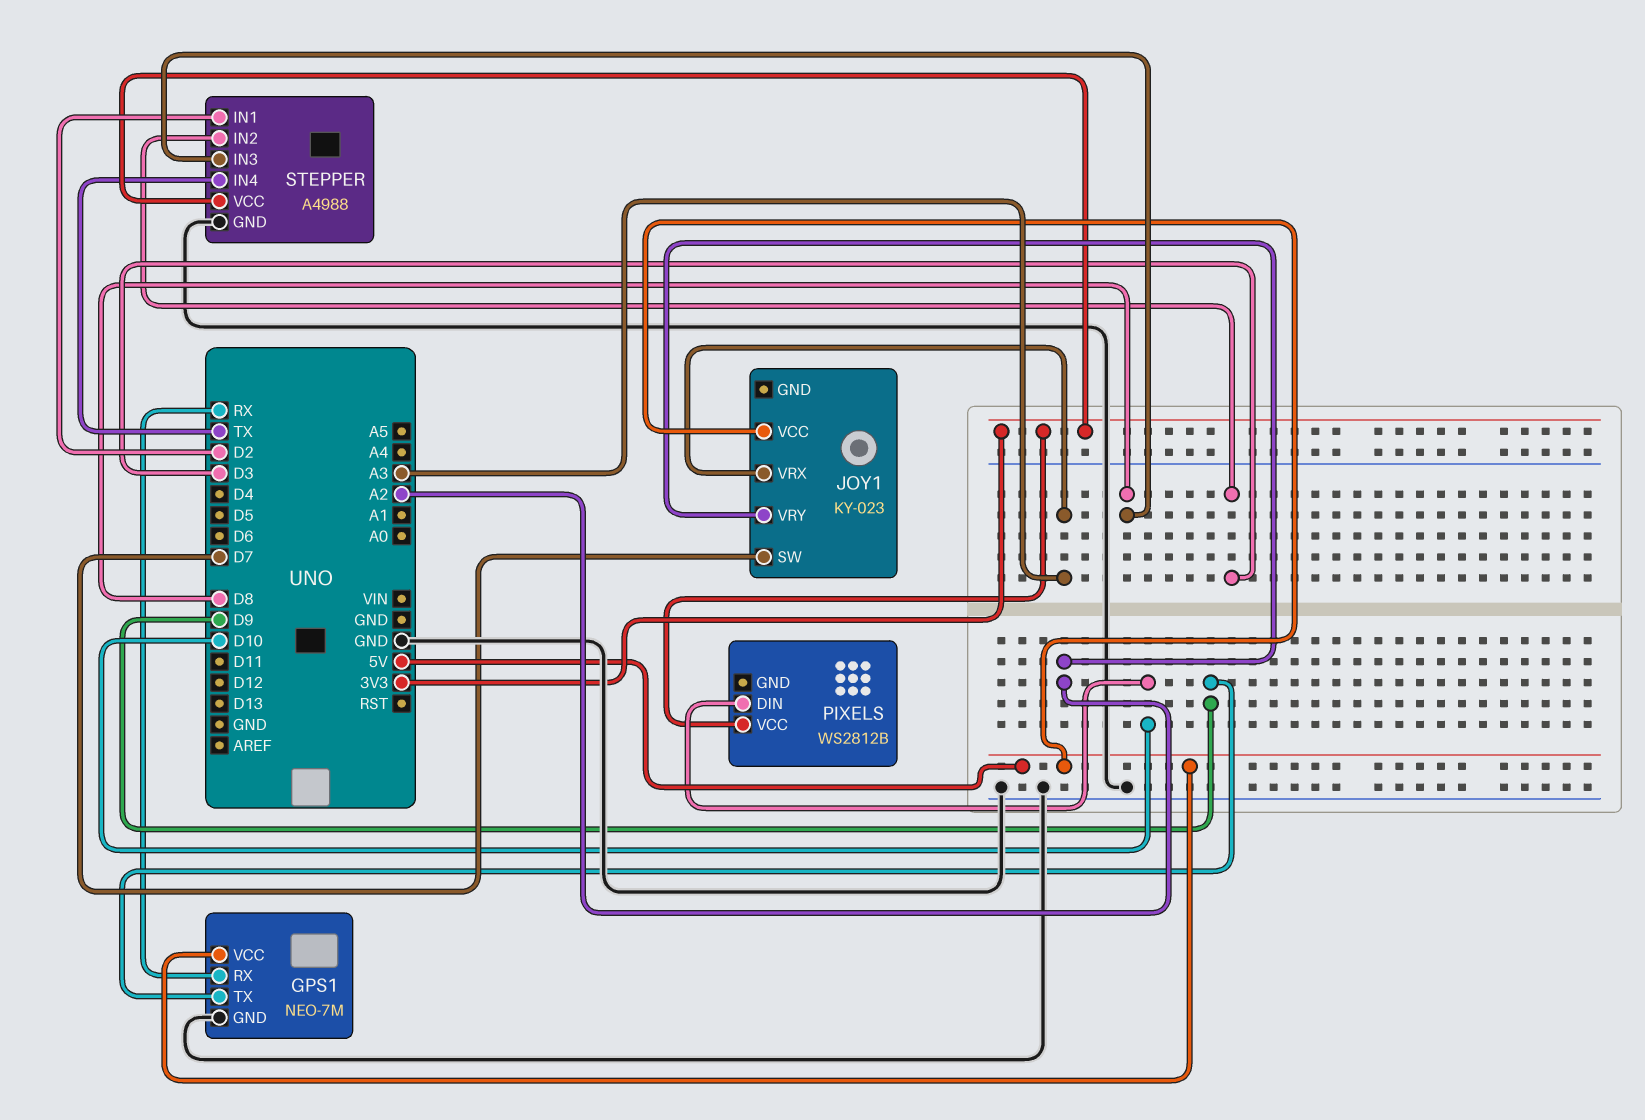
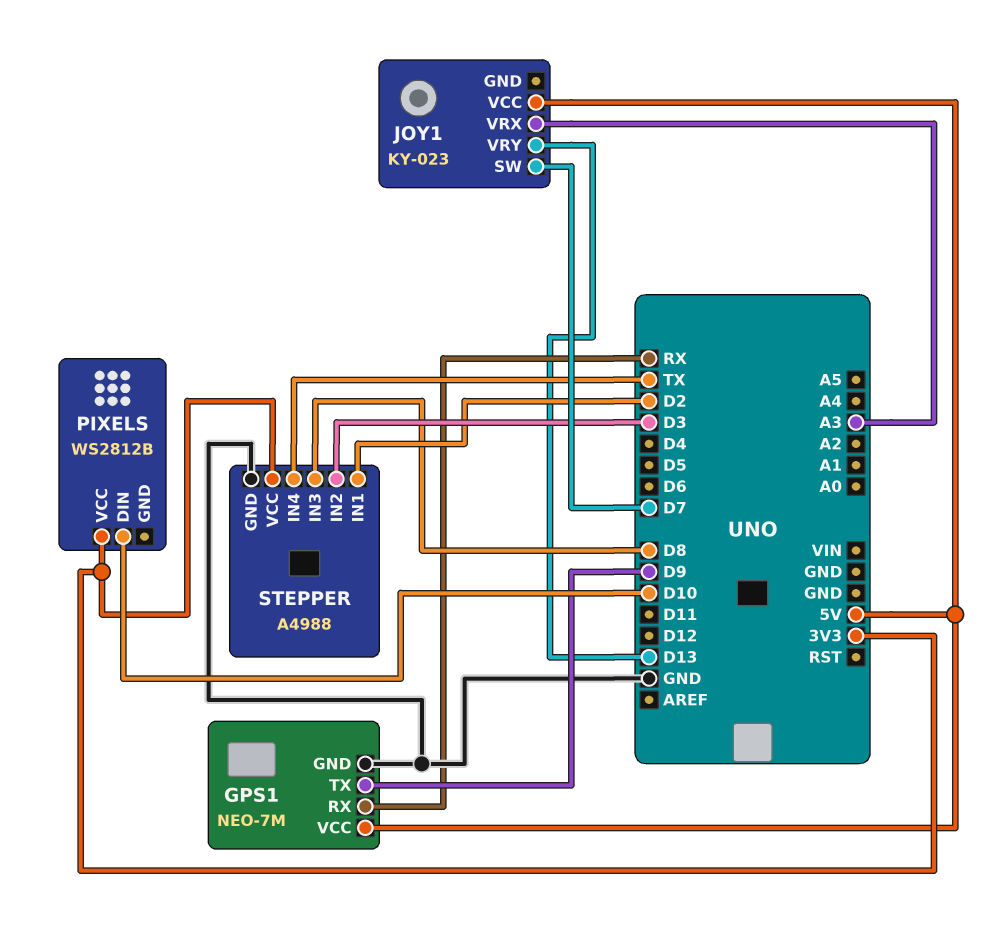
JOY1 pin VRY: A2 -> D13

